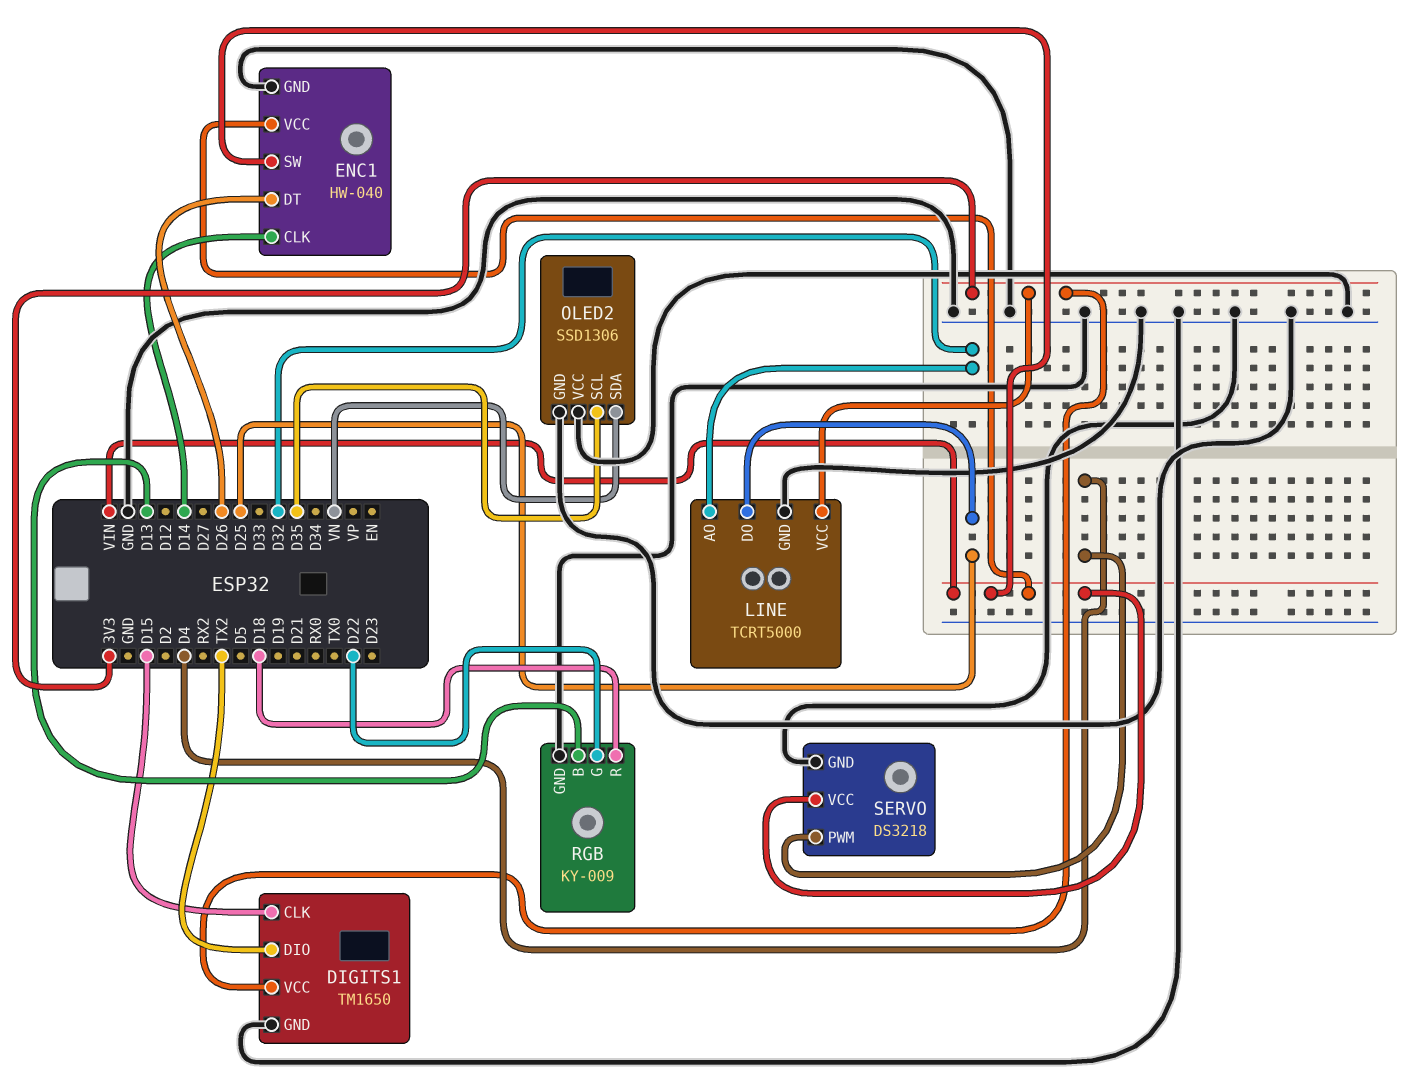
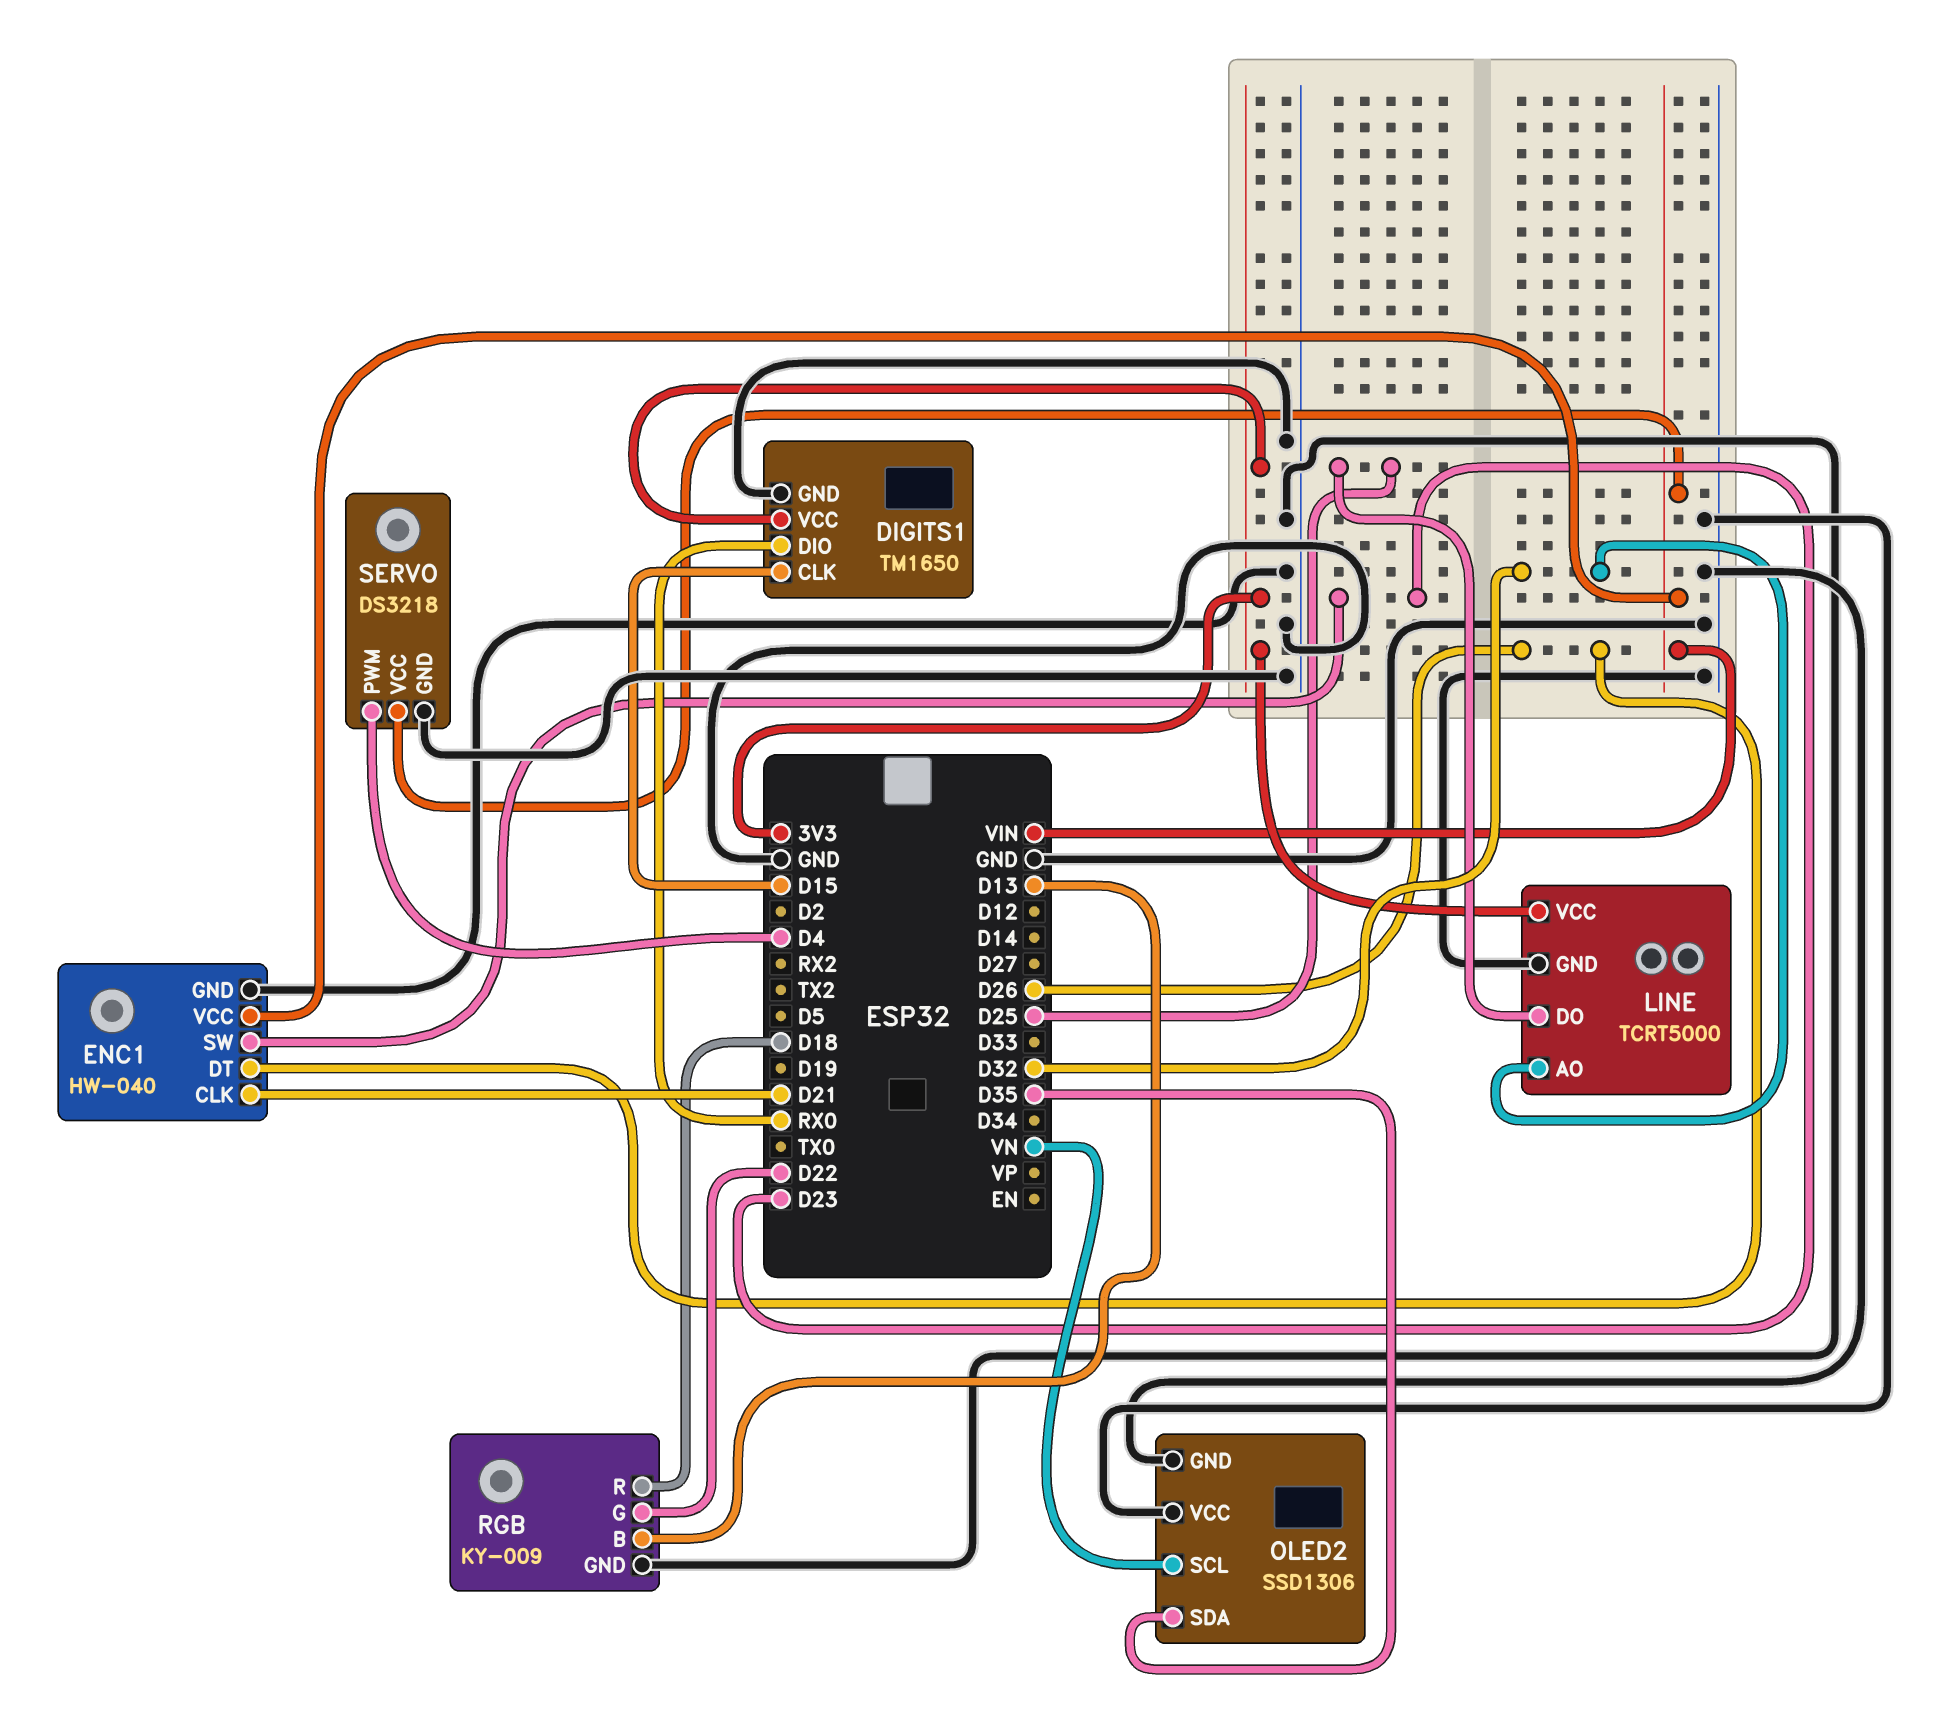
DIGITS1 pin DIO: TX2 -> RX0
ENC1 pin CLK: D14 -> D21
ENC1 pin SW: VIN -> D23
OLED2 pin SCL: D35 -> VN
OLED2 pin SDA: VN -> D35

